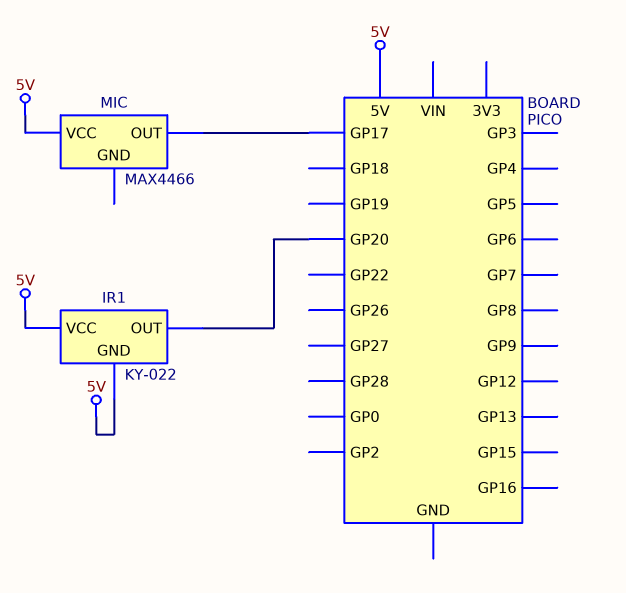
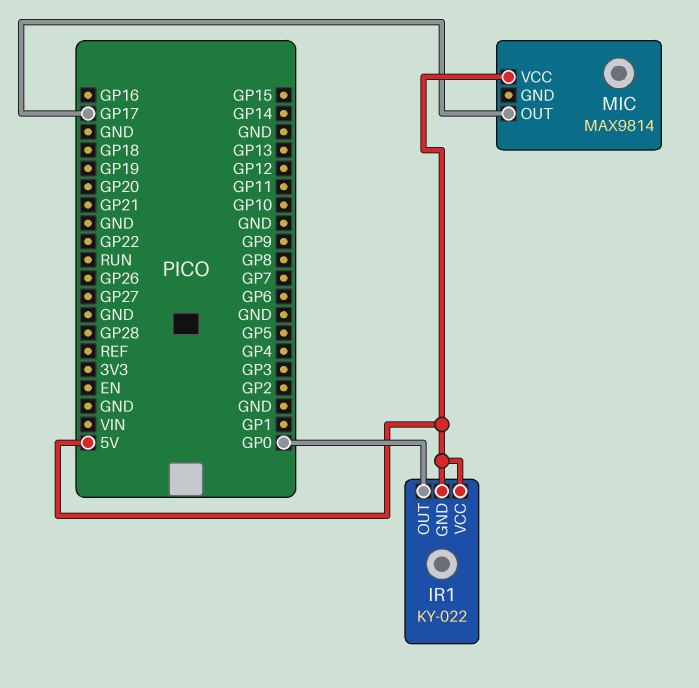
IR1 pin OUT: GP20 -> GP0
MIC: MAX4466 -> MAX9814

